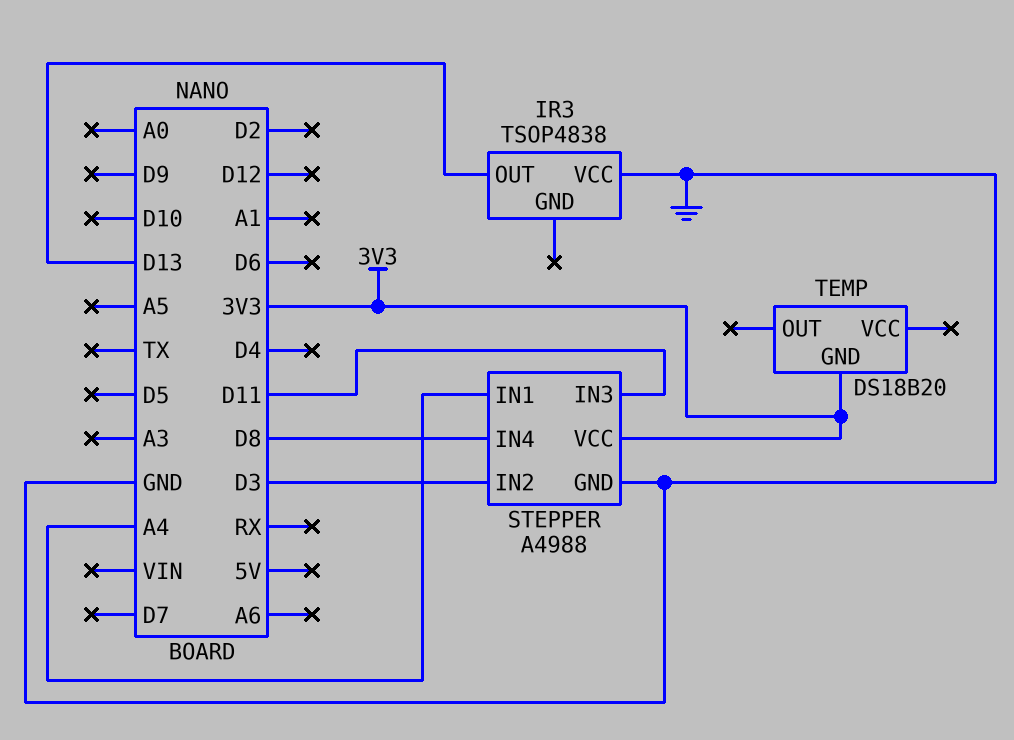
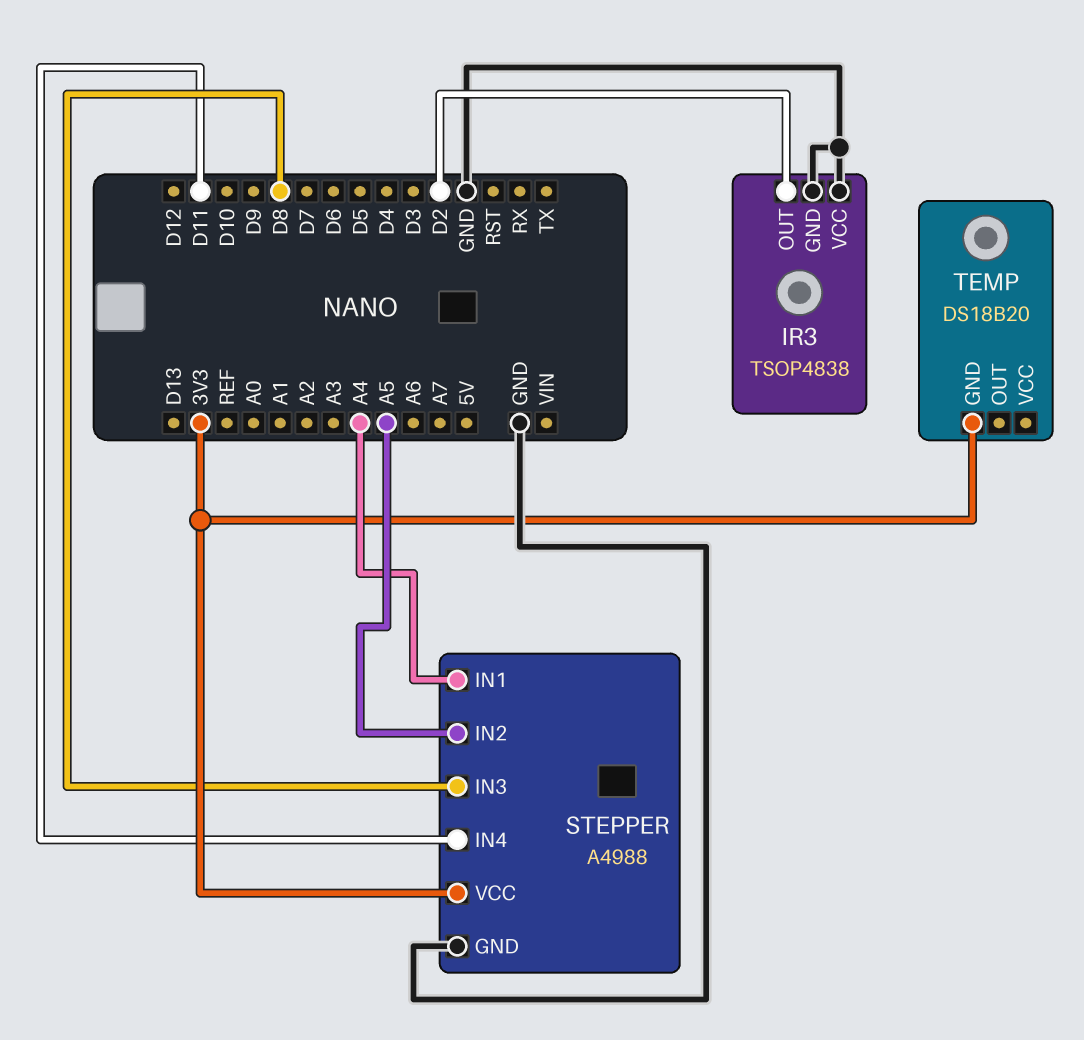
IR3 pin GND: none -> GND
IR3 pin OUT: D13 -> D2
STEPPER pin IN2: D3 -> A5
STEPPER pin IN3: D11 -> D8
STEPPER pin IN4: D8 -> D11

